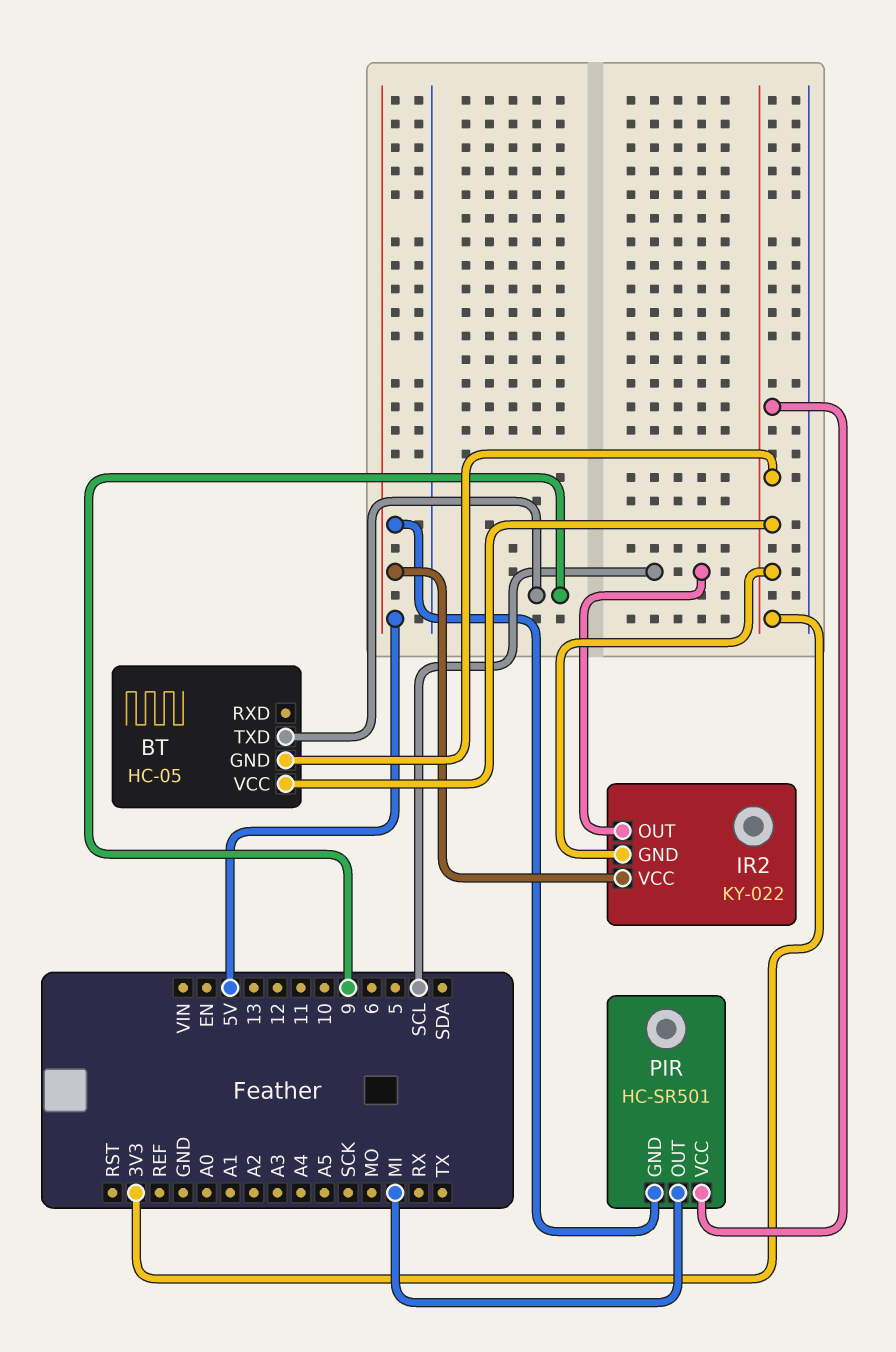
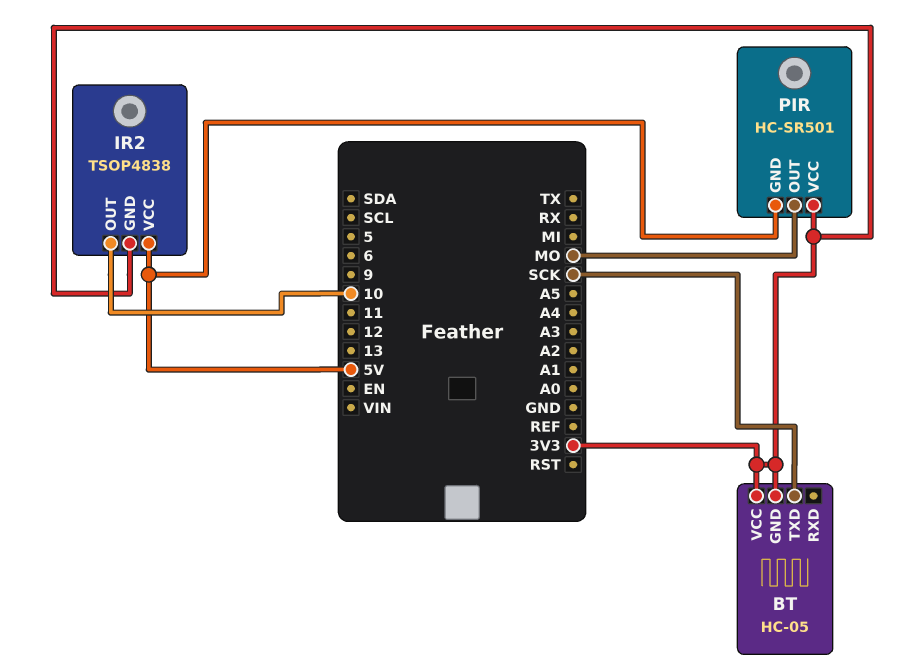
BT pin TXD: 9 -> SCK
IR2: KY-022 -> TSOP4838
IR2 pin OUT: SCL -> 10
PIR pin OUT: MI -> MO

